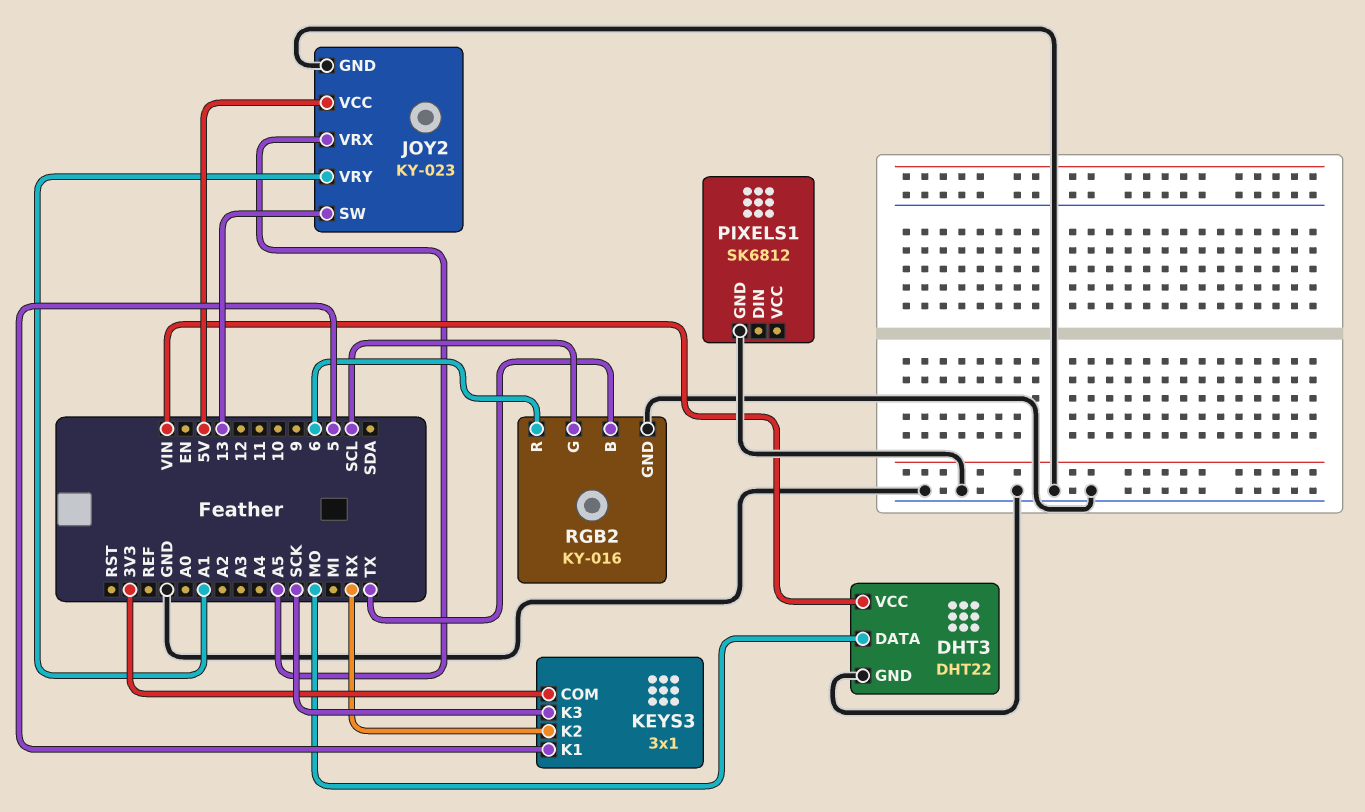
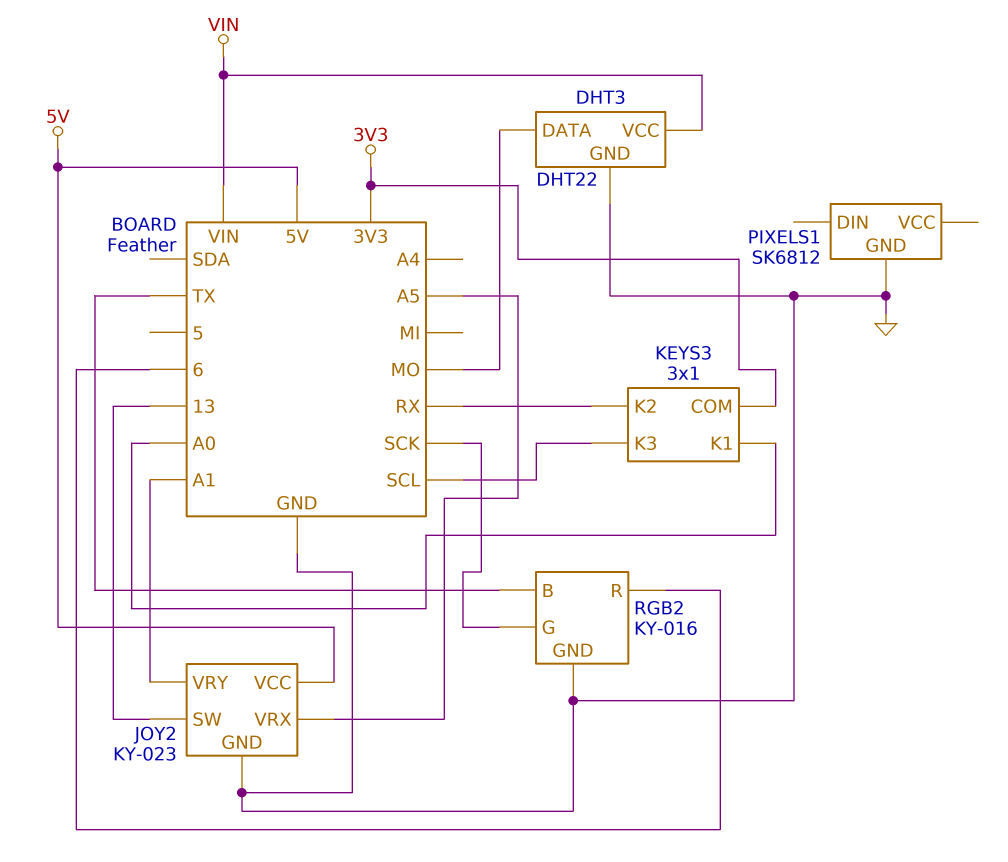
KEYS3 pin K1: 5 -> A0
KEYS3 pin K3: SCK -> SCL
RGB2 pin G: SCL -> SCK

